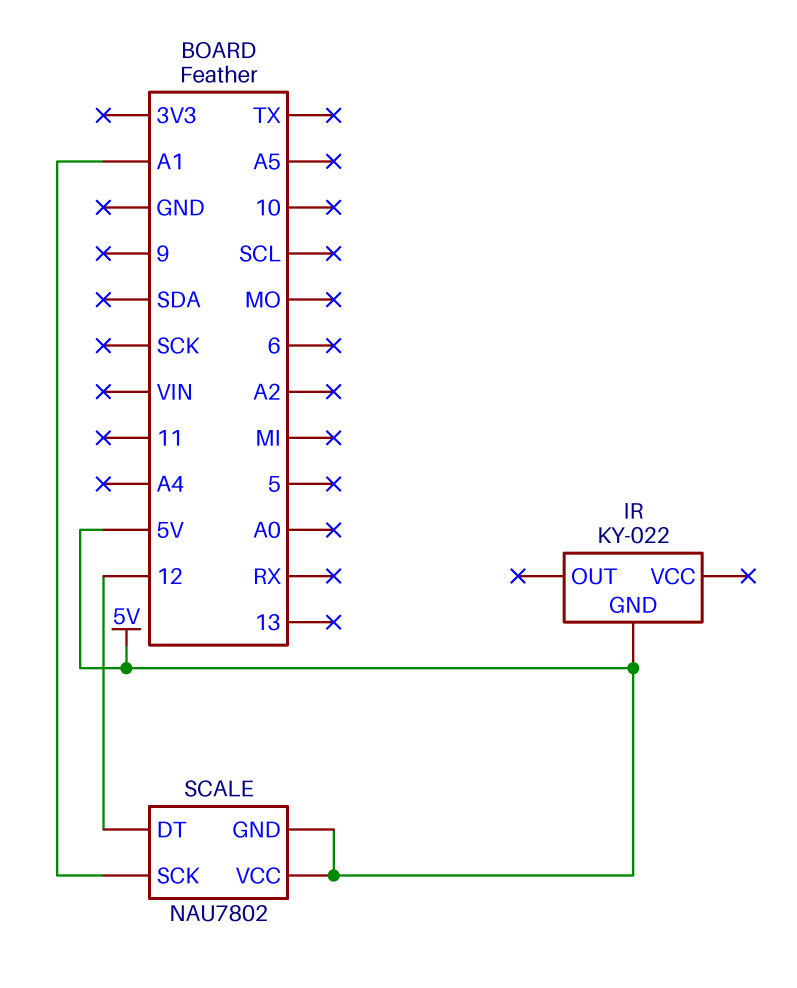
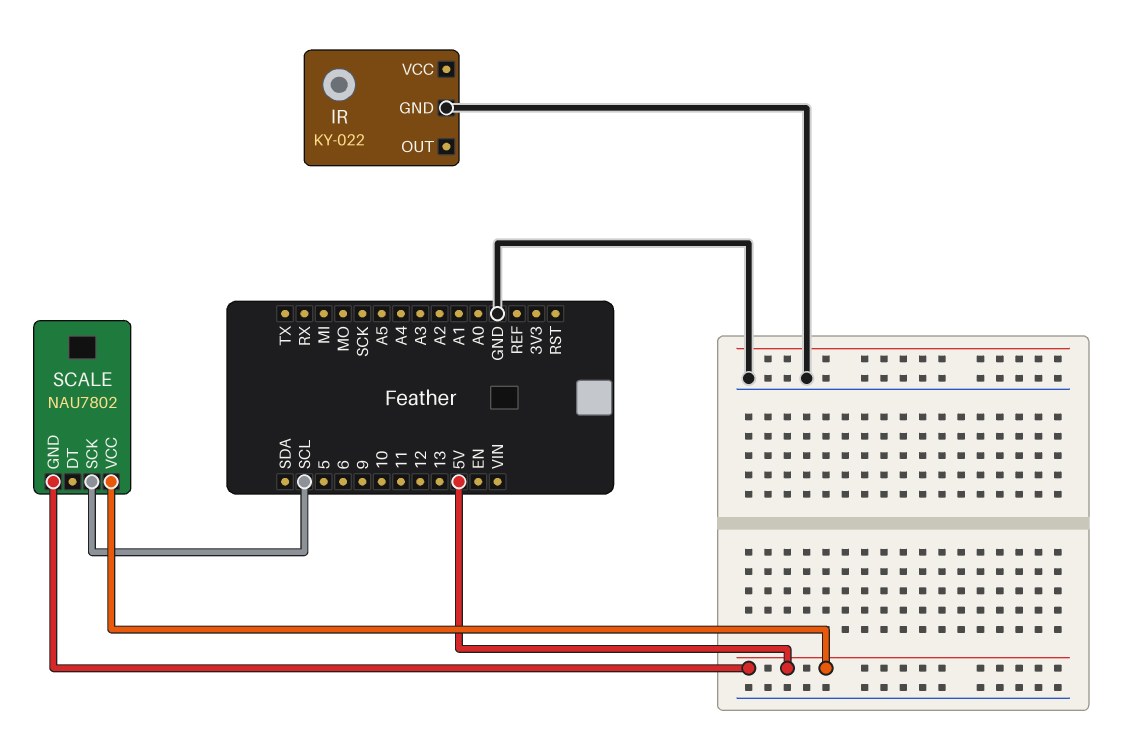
IR pin GND: 5V -> GND
SCALE pin DT: 12 -> none
SCALE pin SCK: A1 -> SCL

